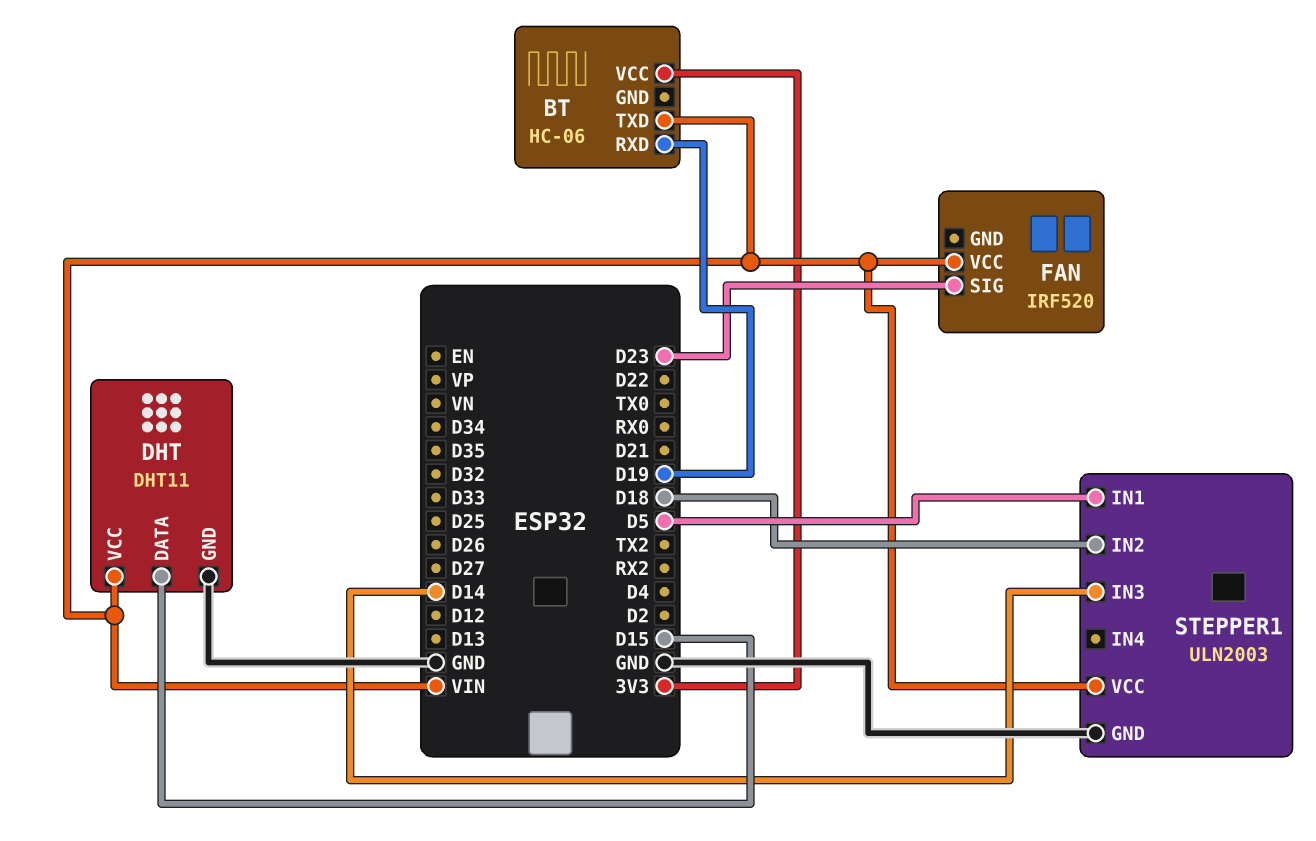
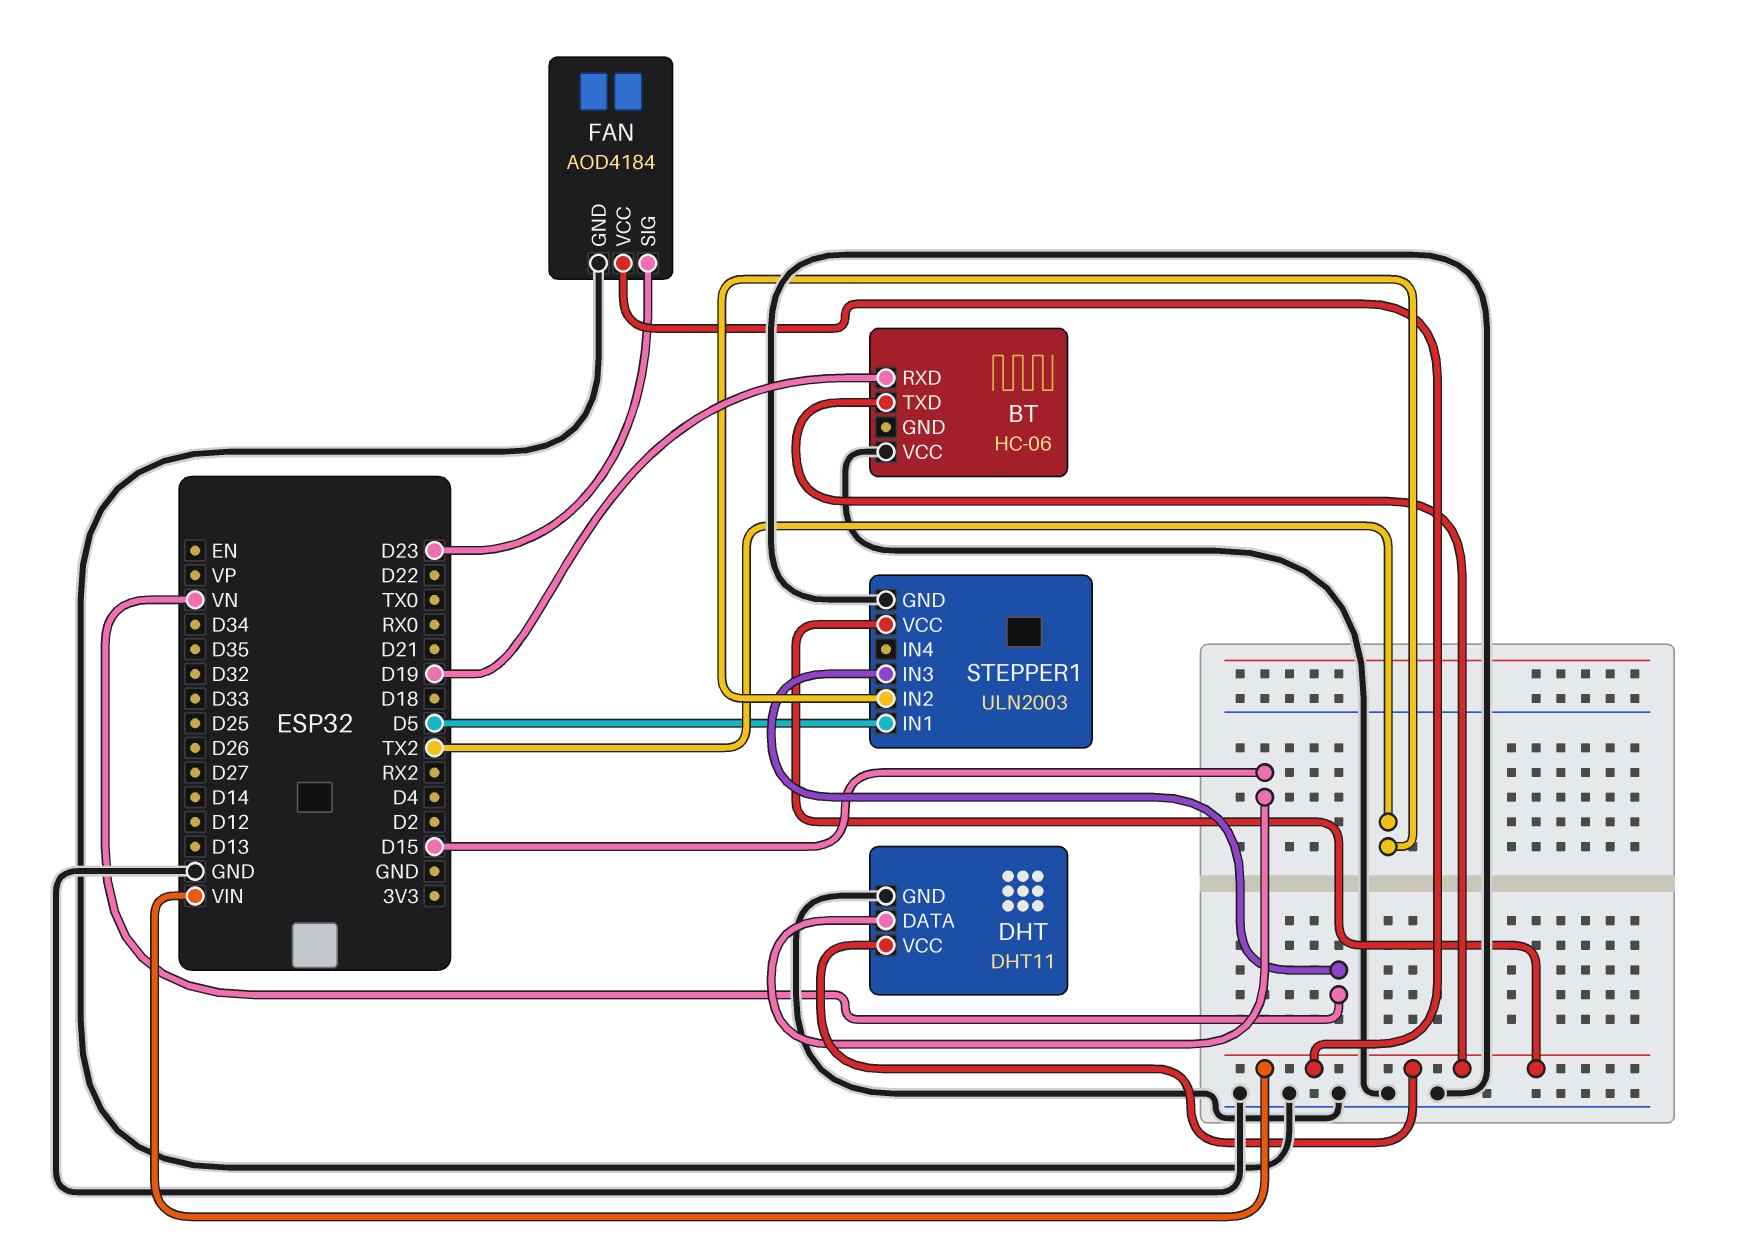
BT pin VCC: 3V3 -> GND
FAN: IRF520 -> AOD4184
FAN pin GND: none -> GND
STEPPER1 pin IN2: D18 -> TX2
STEPPER1 pin IN3: D14 -> VN

